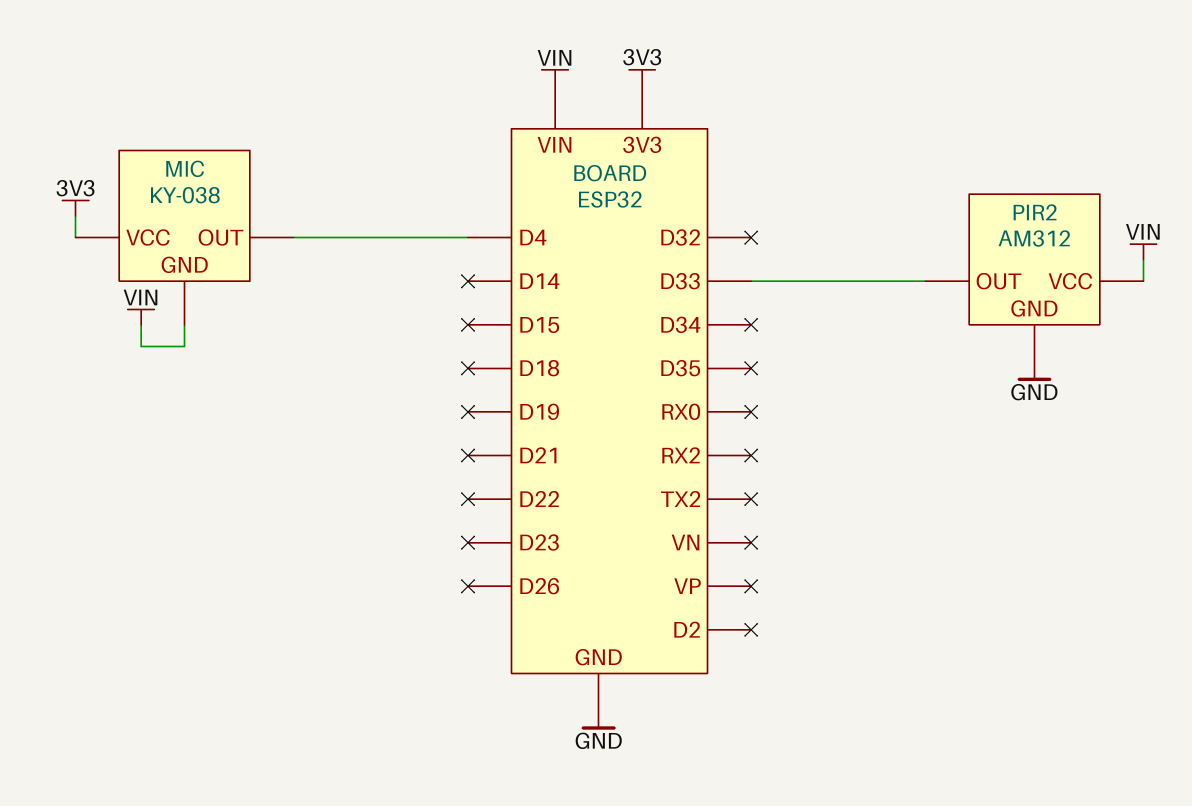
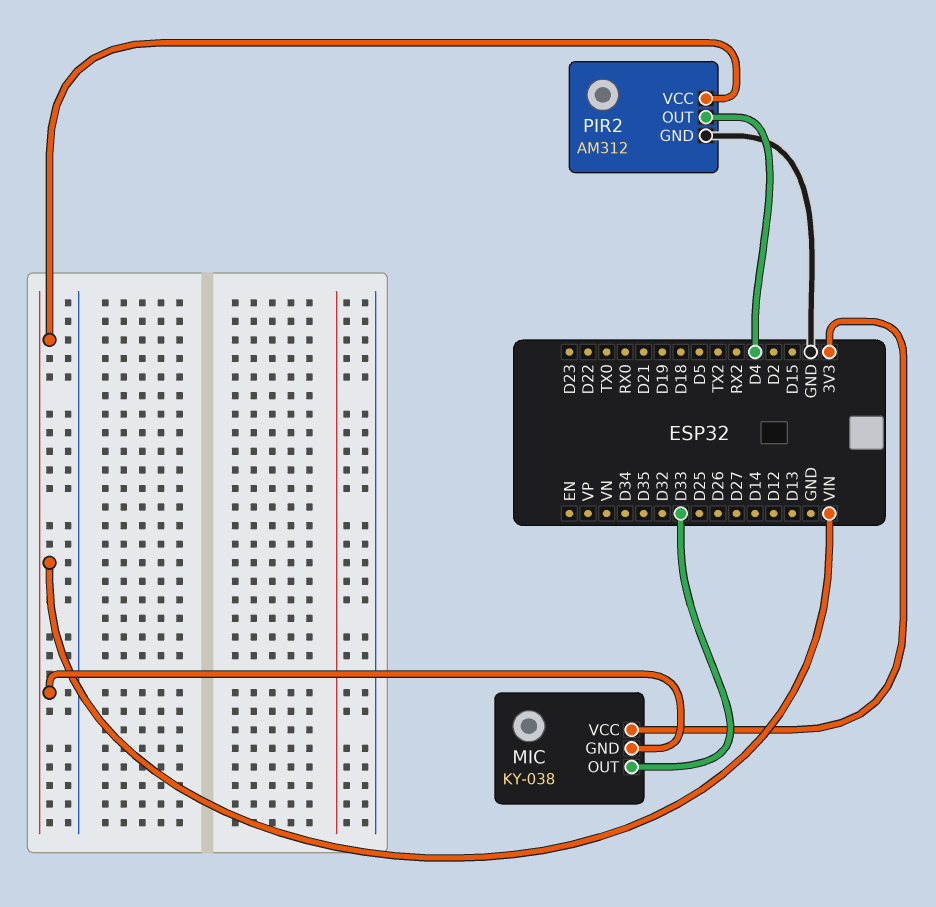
MIC pin OUT: D4 -> D33
PIR2 pin OUT: D33 -> D4

